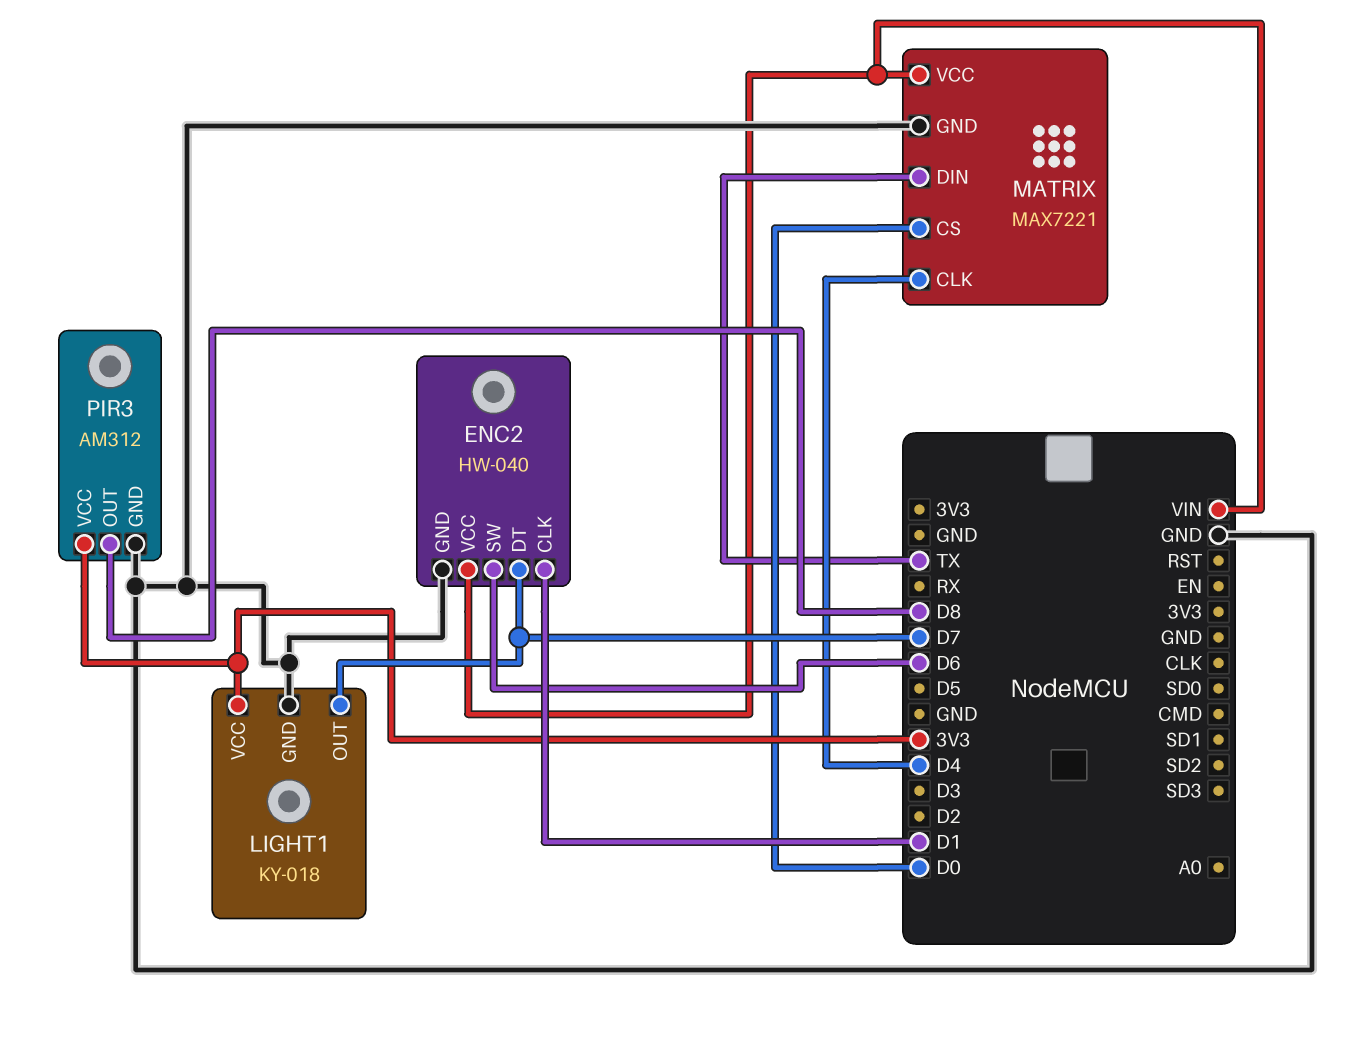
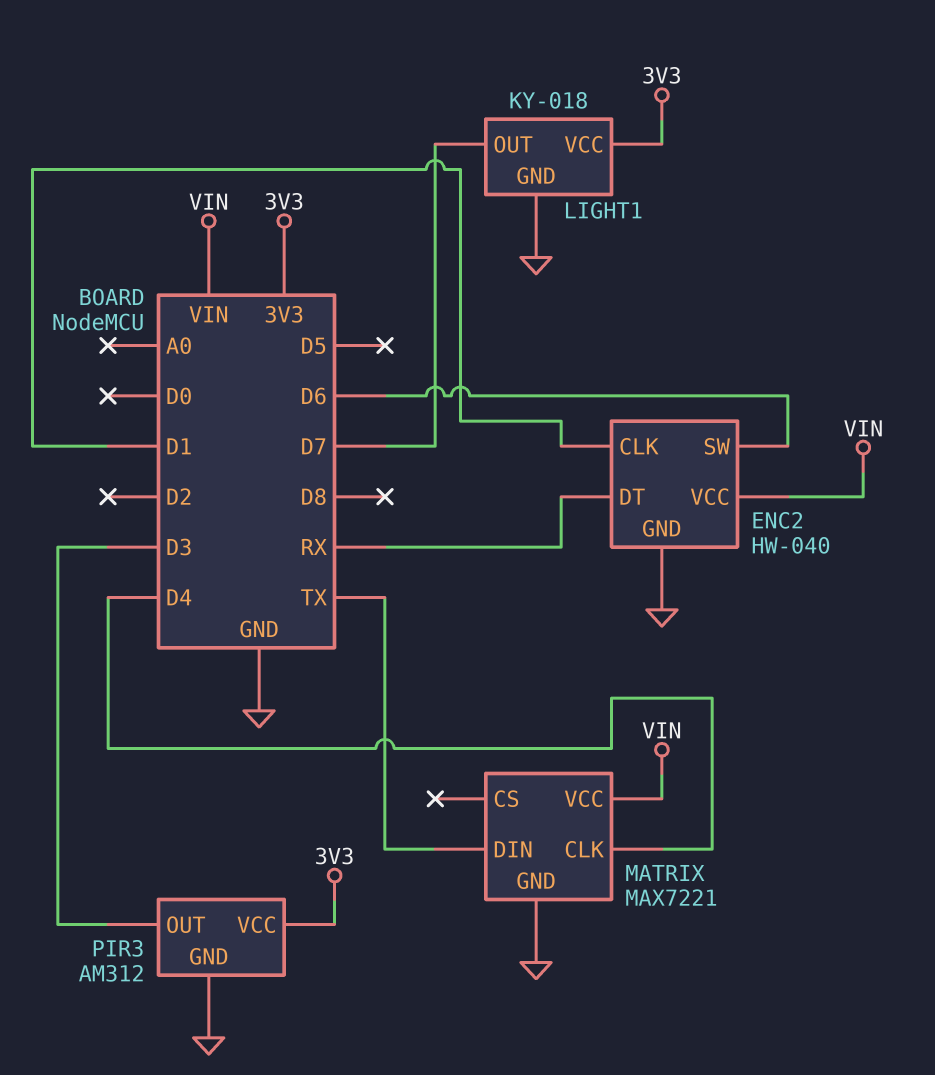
ENC2 pin DT: D7 -> RX
MATRIX pin CS: D0 -> none
PIR3 pin OUT: D8 -> D3

